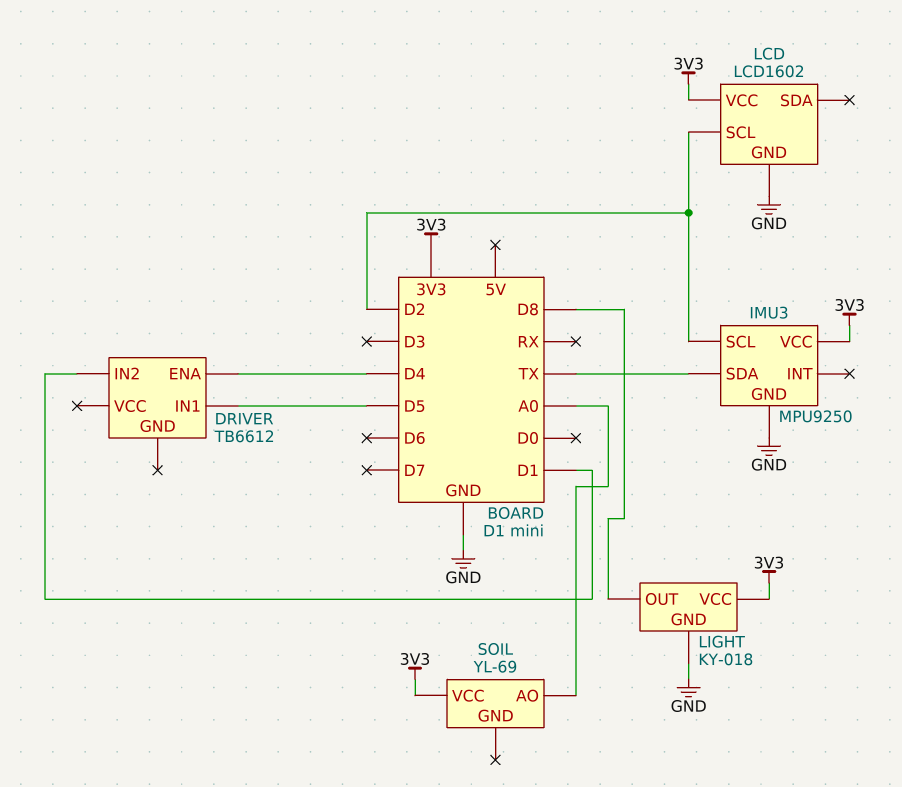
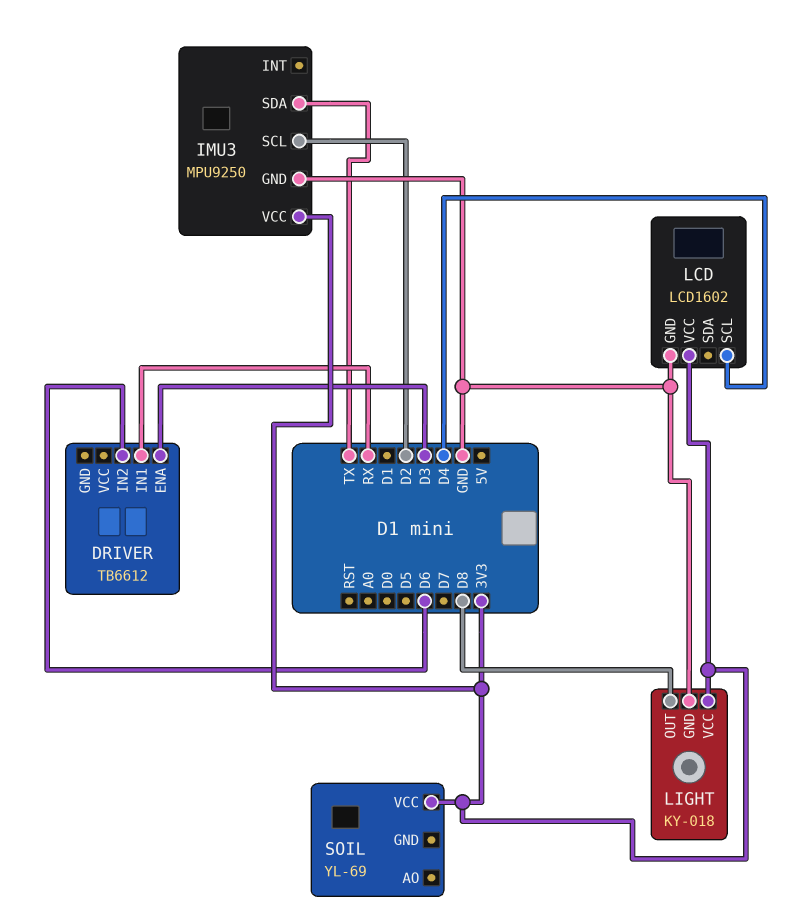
DRIVER pin ENA: D4 -> D3
DRIVER pin IN1: D5 -> RX
DRIVER pin IN2: D1 -> D6
LCD pin SCL: D2 -> D4
SOIL pin AO: A0 -> none

